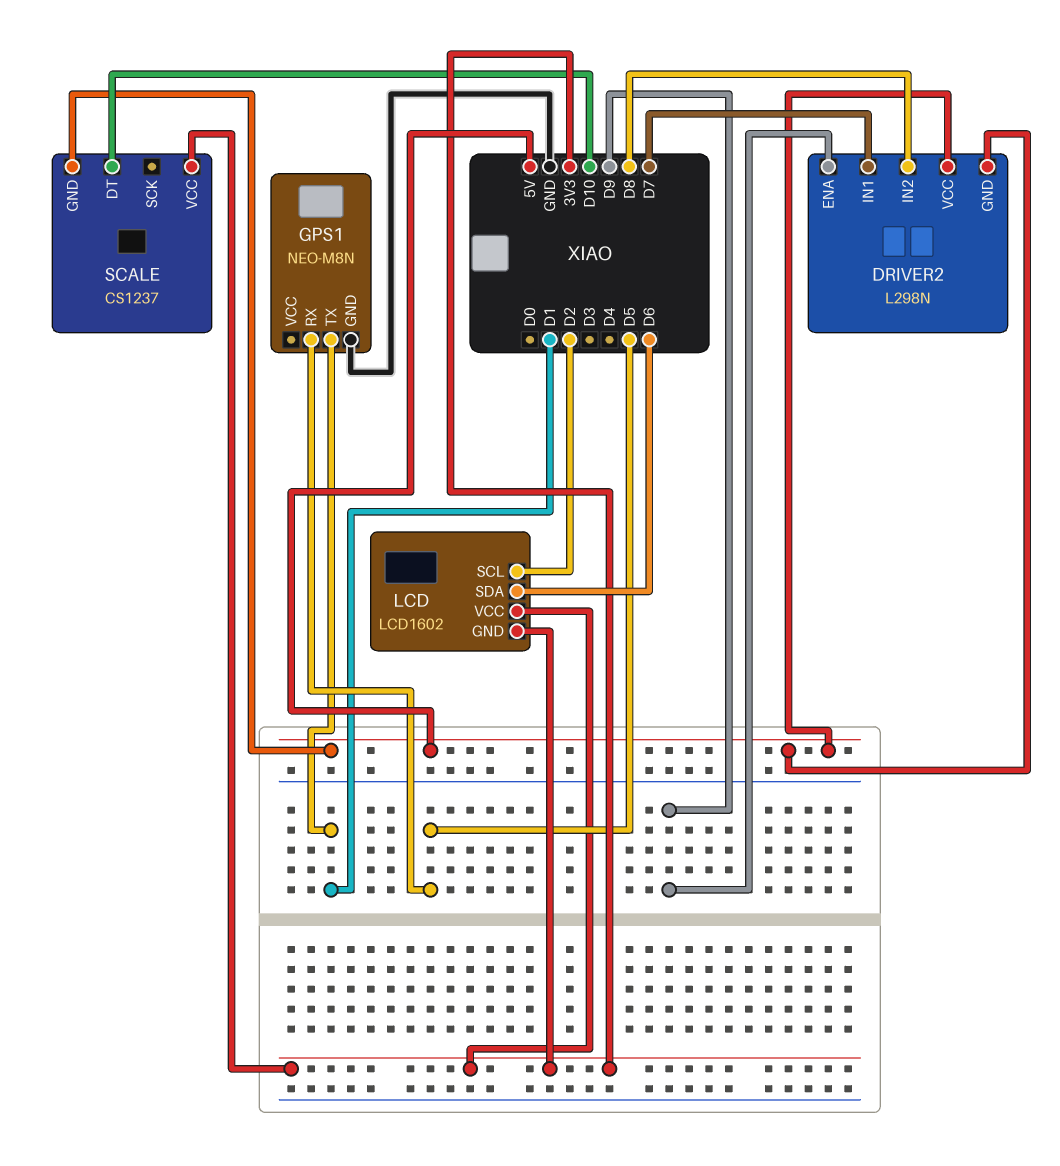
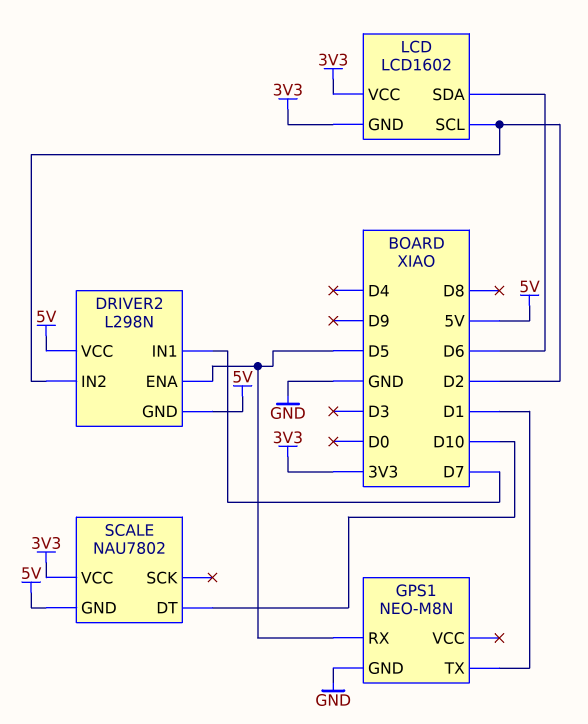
DRIVER2 pin ENA: D9 -> D5
DRIVER2 pin IN2: D8 -> D2
SCALE: CS1237 -> NAU7802

